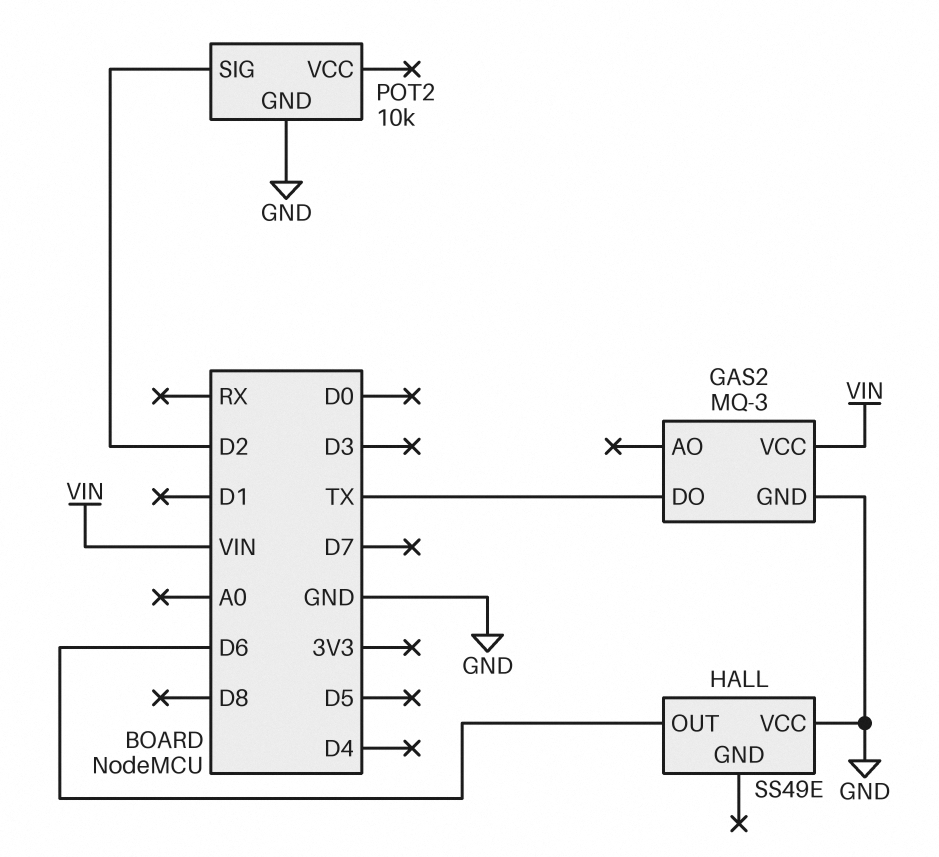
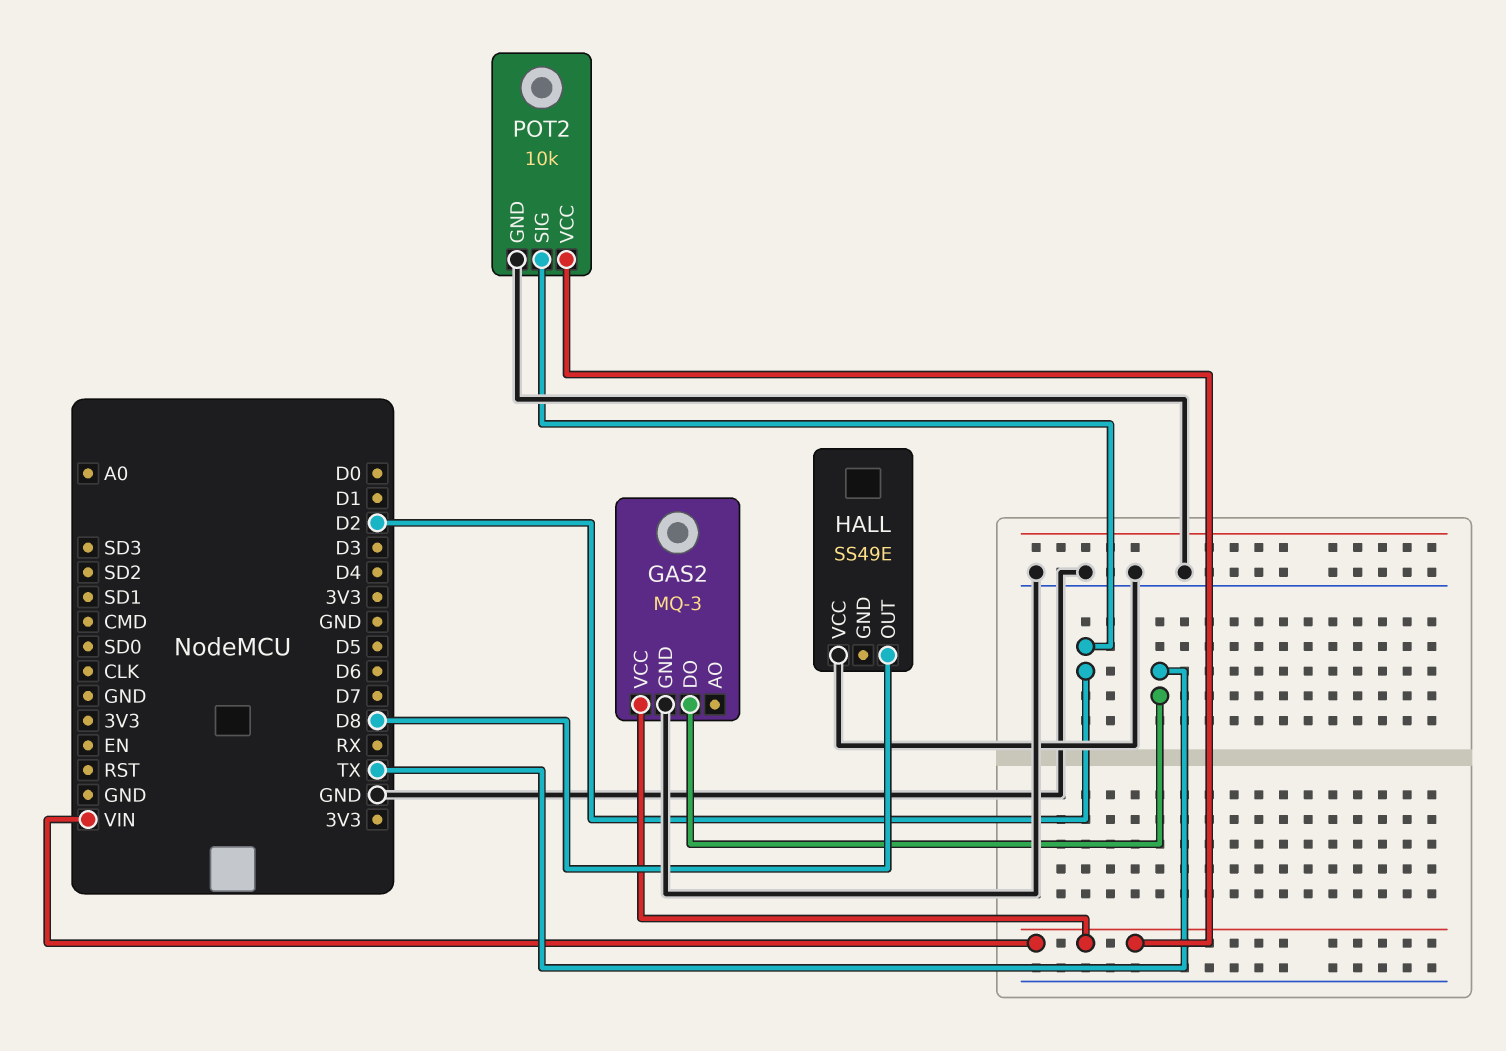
HALL pin OUT: D6 -> D8
POT2 pin VCC: none -> VIN

